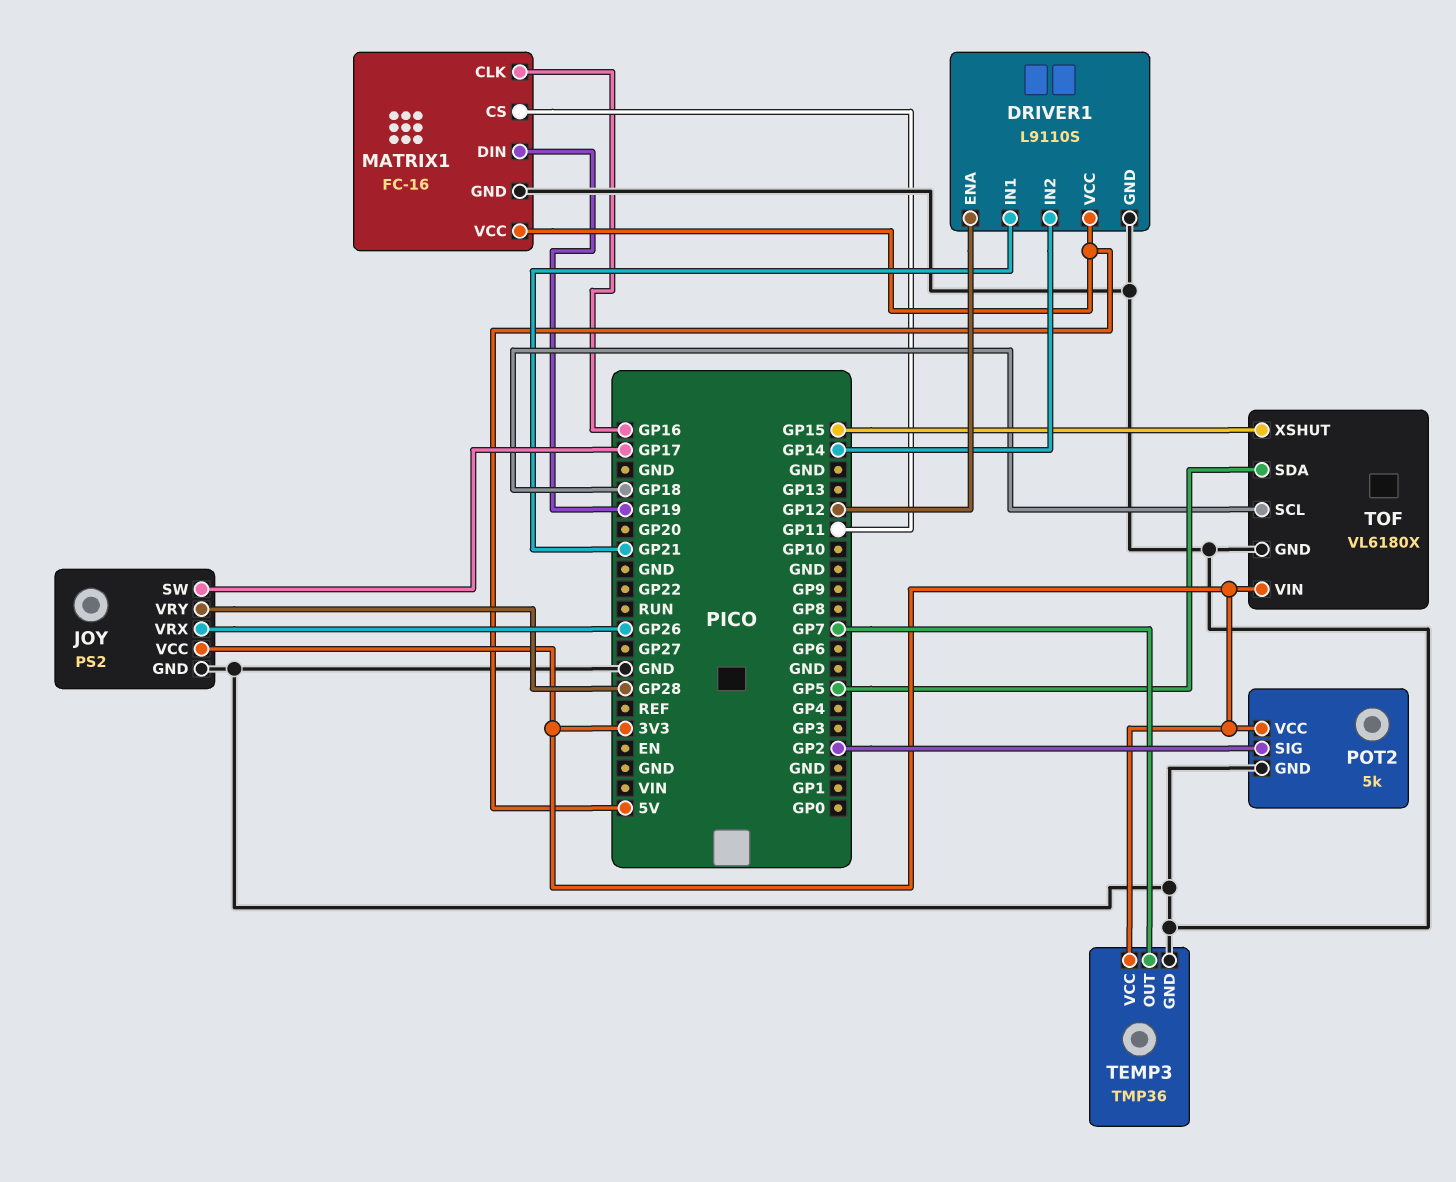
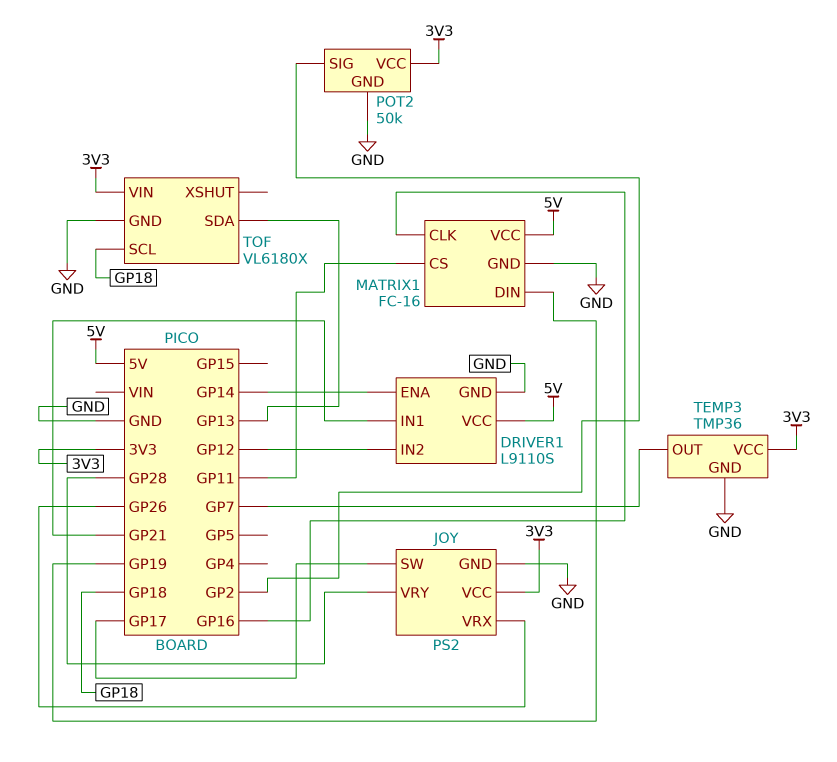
DRIVER1 pin ENA: GP12 -> GP14
DRIVER1 pin IN2: GP14 -> GP12
POT2: 5k -> 50k
TOF pin SDA: GP5 -> GP13
TOF pin XSHUT: GP15 -> none

